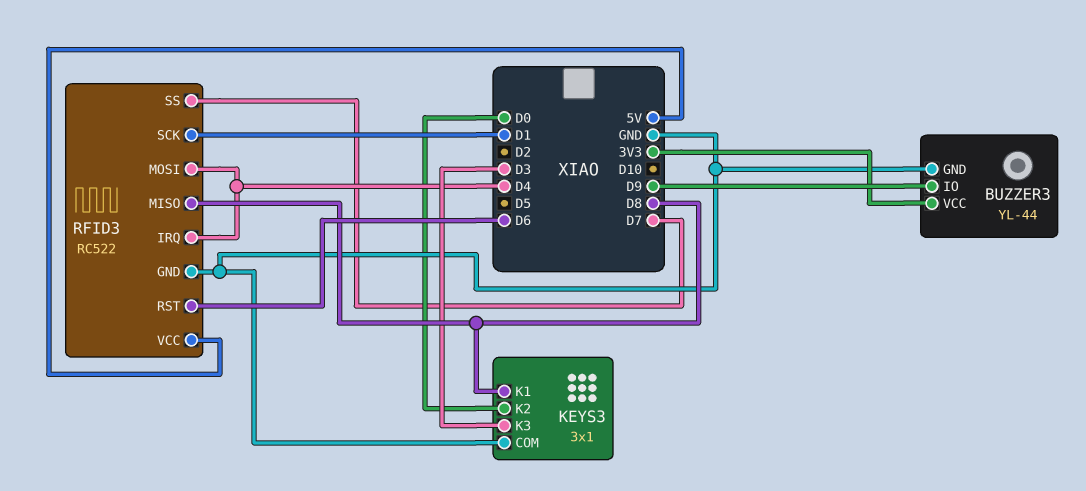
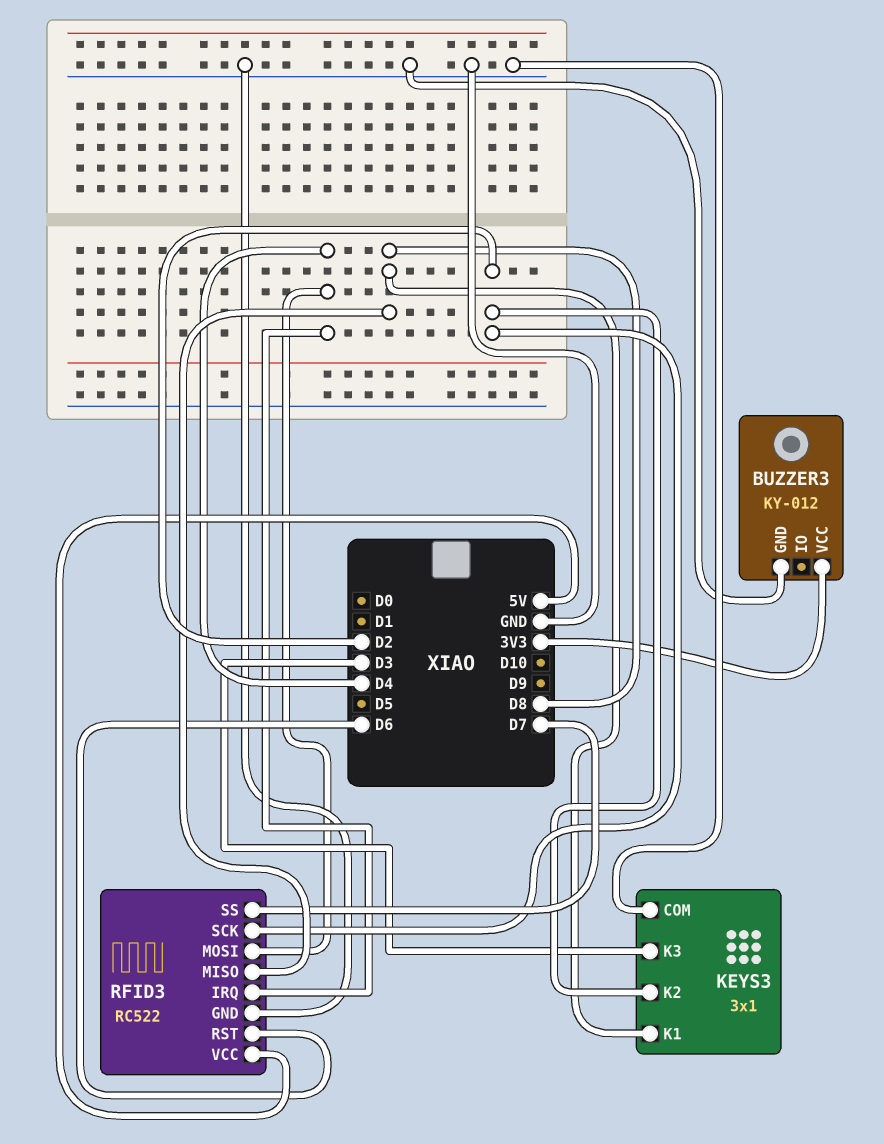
BUZZER3: YL-44 -> KY-012
BUZZER3 pin IO: D9 -> none
KEYS3 pin K2: D0 -> D2
RFID3 pin SCK: D1 -> D2

